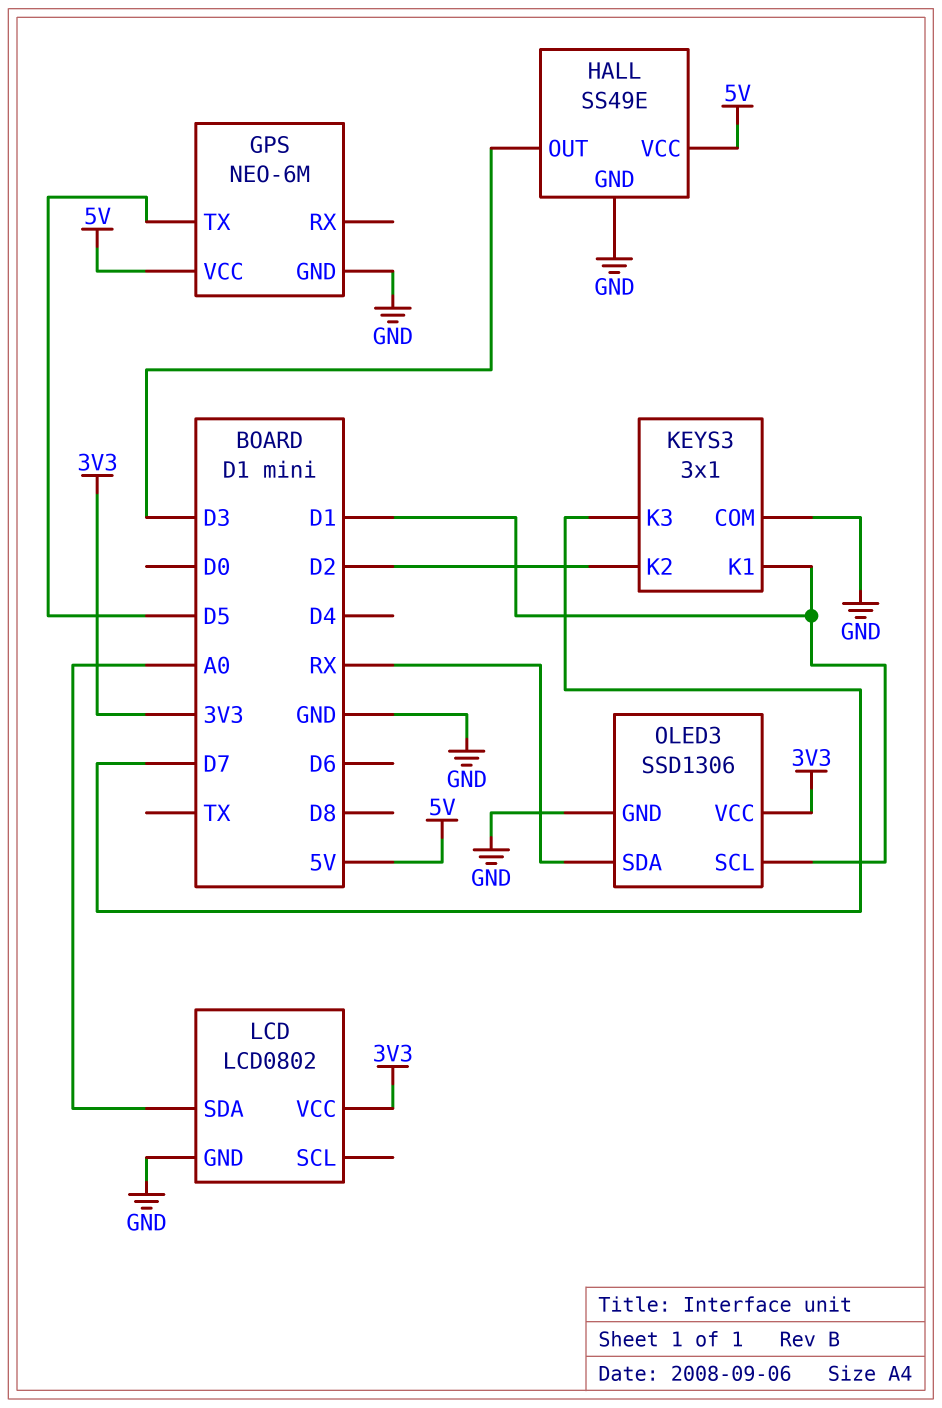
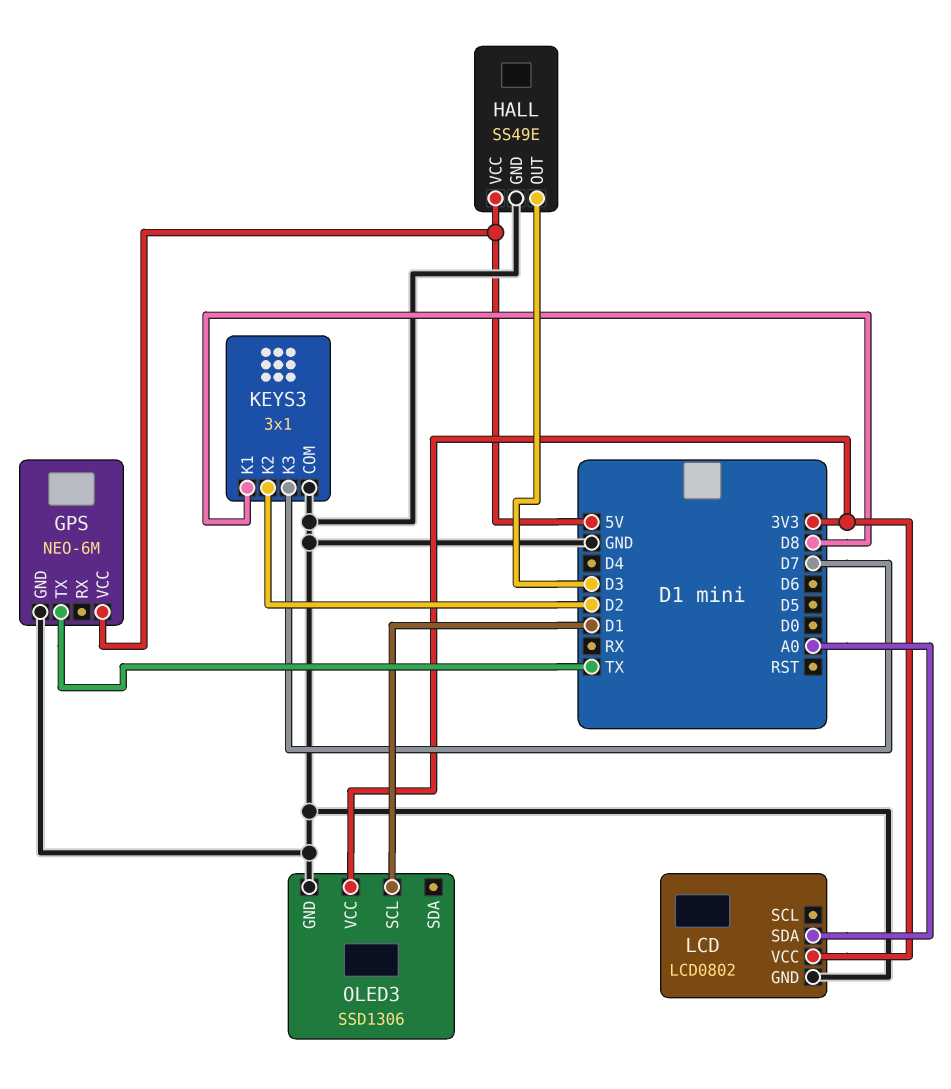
GPS pin TX: D5 -> TX
KEYS3 pin K1: D1 -> D8
OLED3 pin SDA: RX -> none

